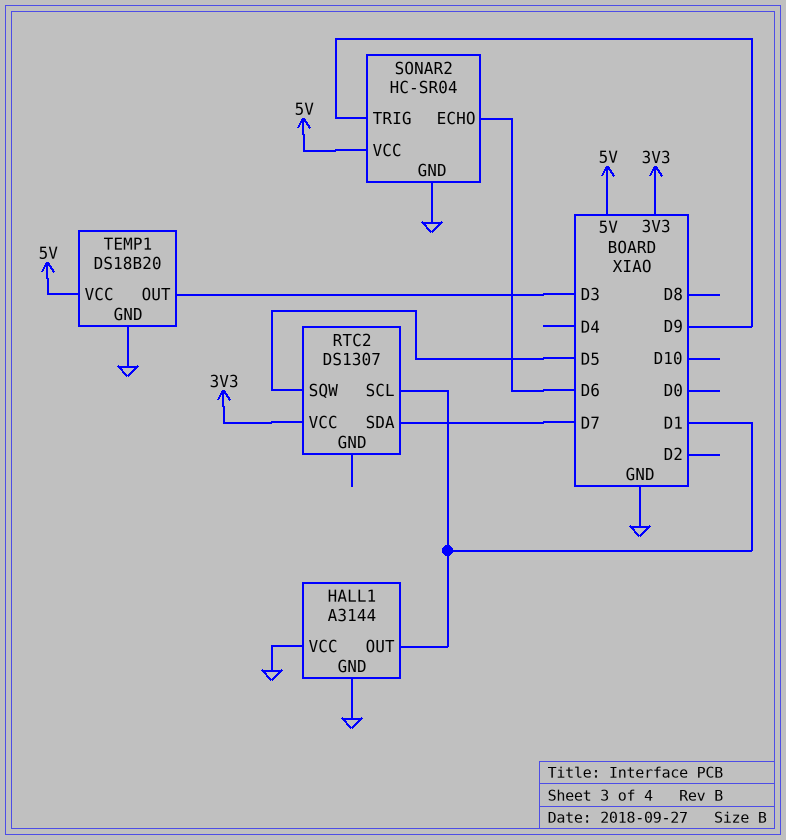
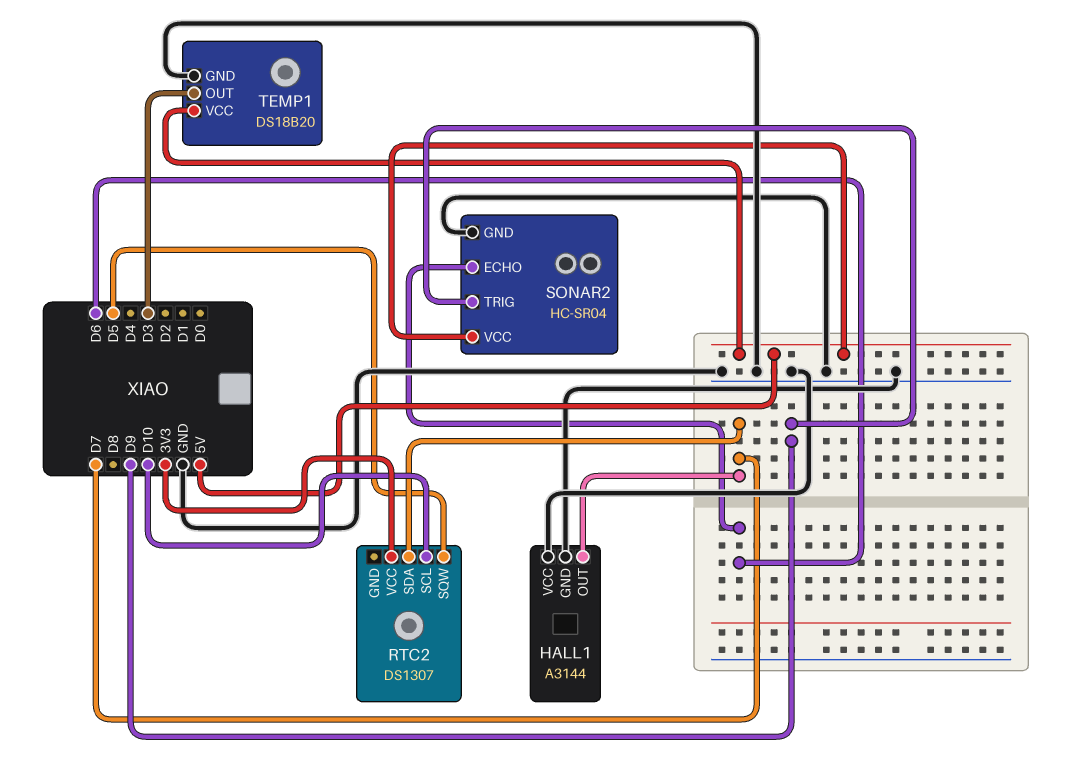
HALL1 pin OUT: D1 -> D7
RTC2 pin SCL: D1 -> D10

